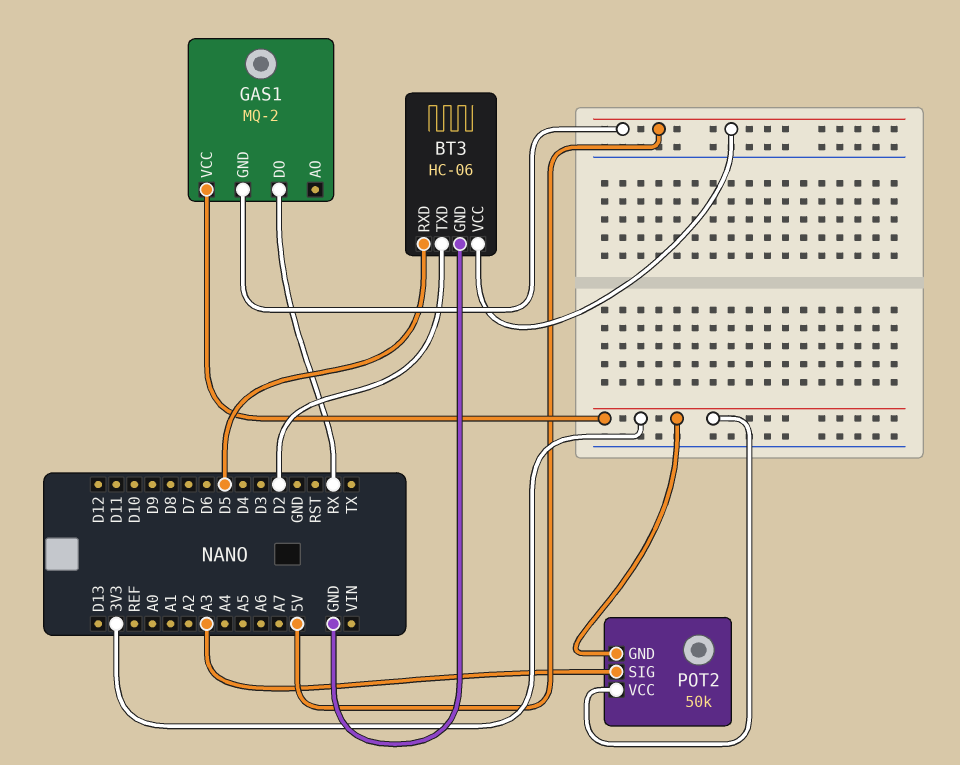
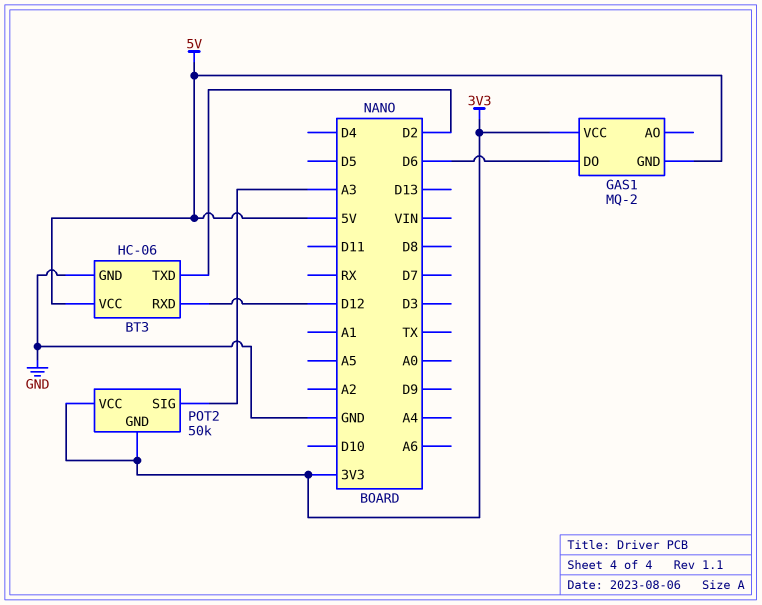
BT3 pin RXD: D5 -> D12
GAS1 pin DO: RX -> D6

